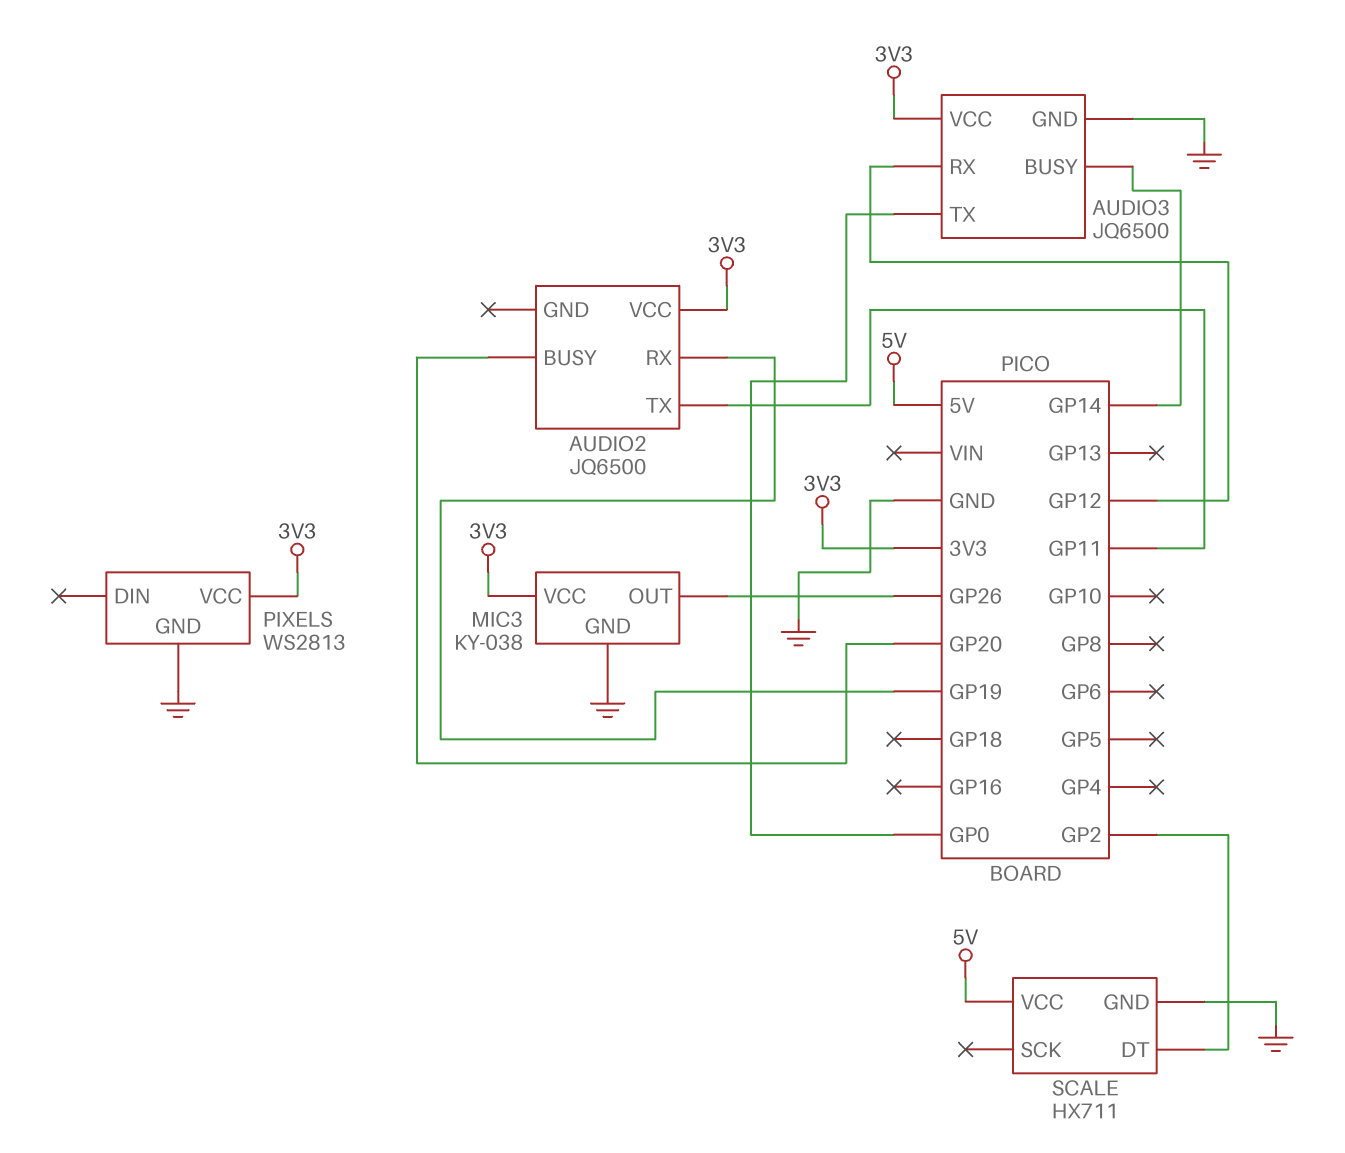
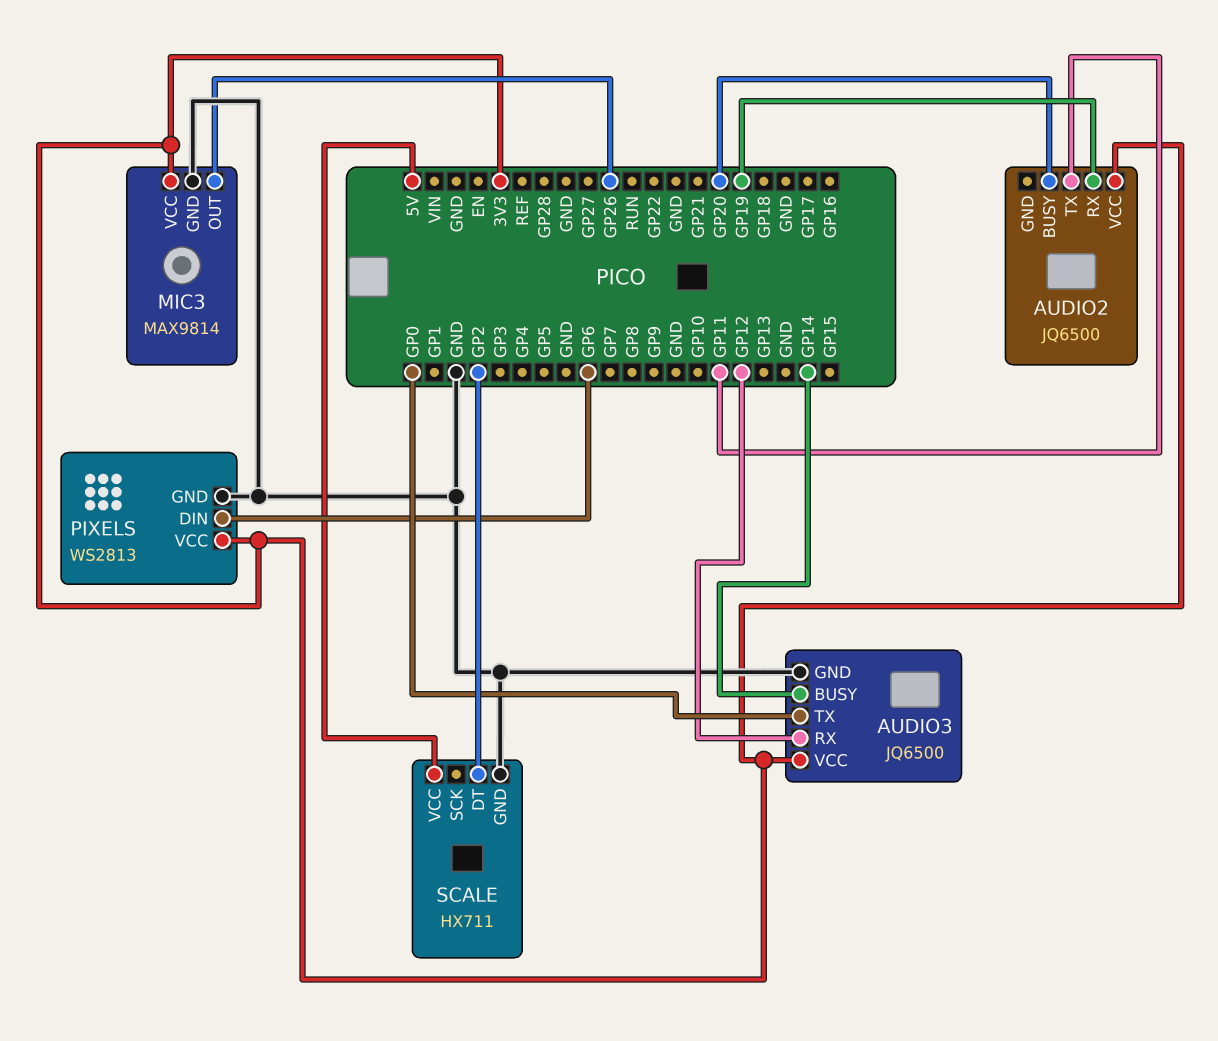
MIC3: KY-038 -> MAX9814
PIXELS pin DIN: none -> GP6

